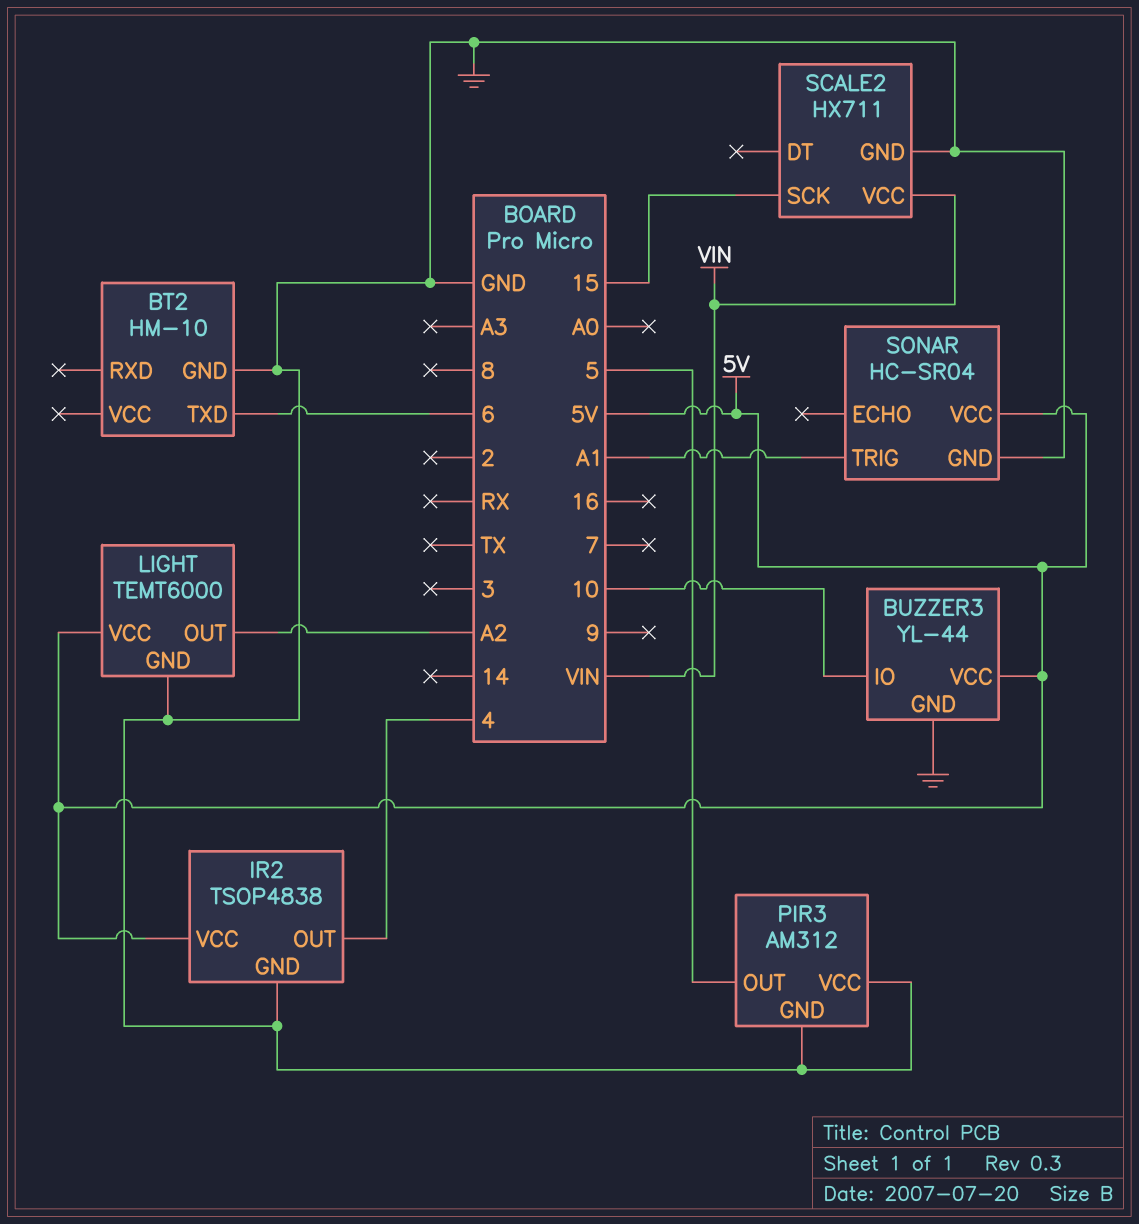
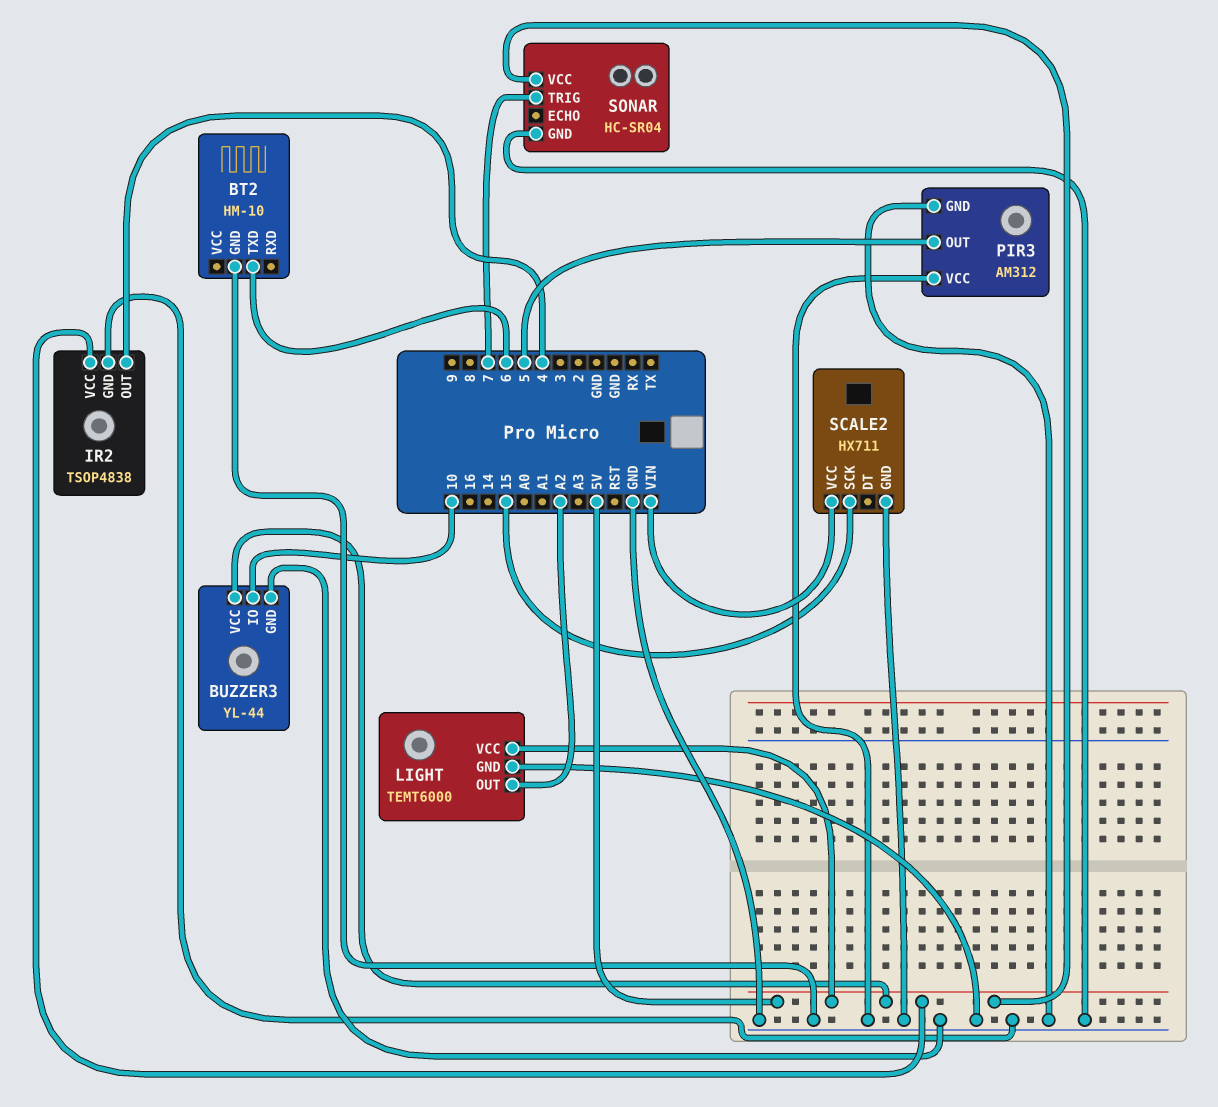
SONAR pin TRIG: A1 -> 7

